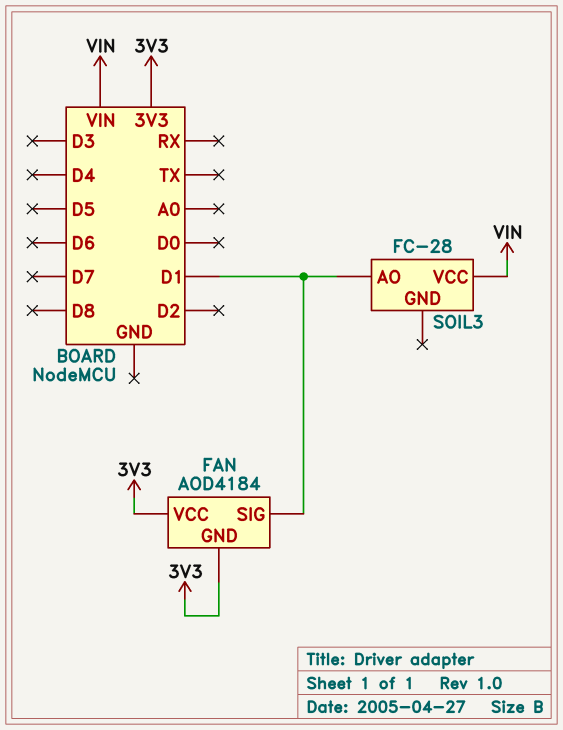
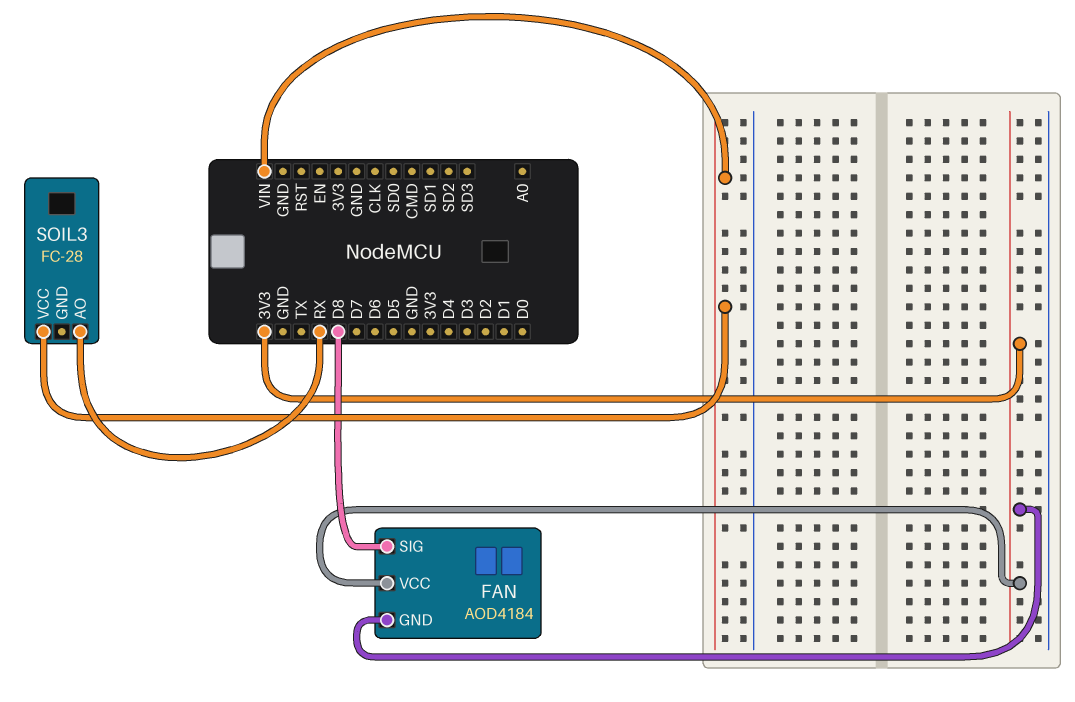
FAN pin SIG: D1 -> D8
SOIL3 pin AO: D1 -> RX

